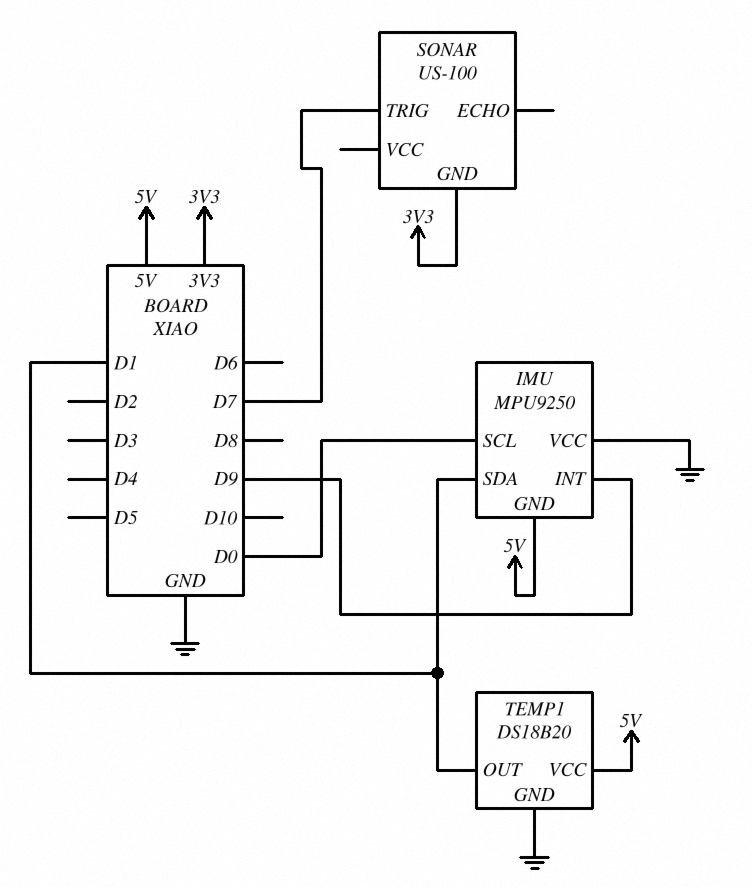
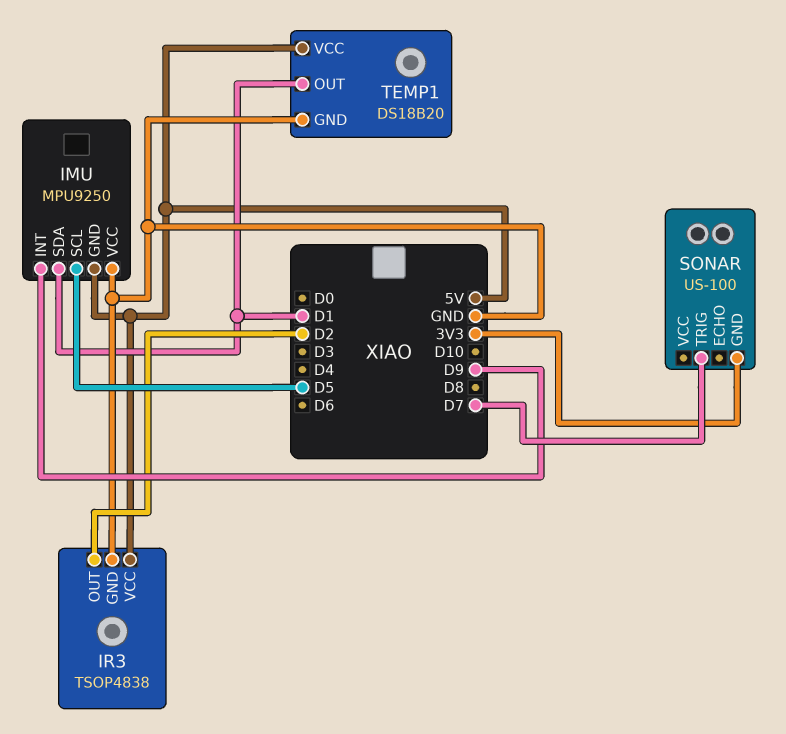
IMU pin SCL: D0 -> D5
IR3: none -> TSOP4838
IR3 pin GND: none -> GND
IR3 pin OUT: none -> D2
IR3 pin VCC: none -> 5V

